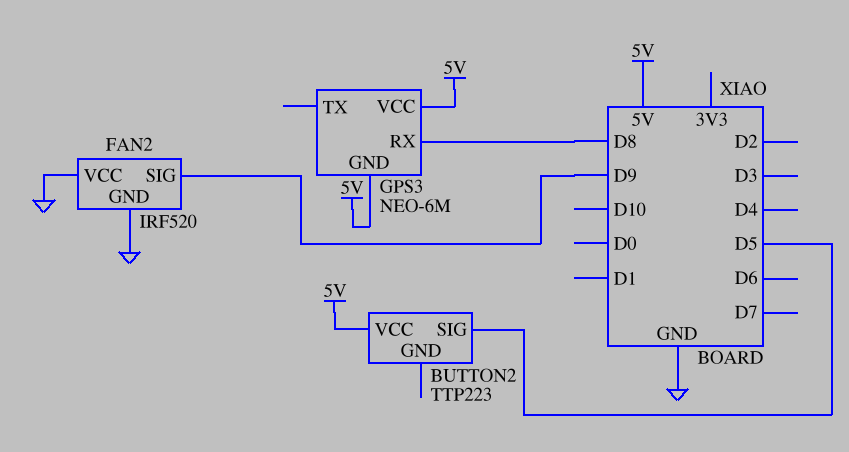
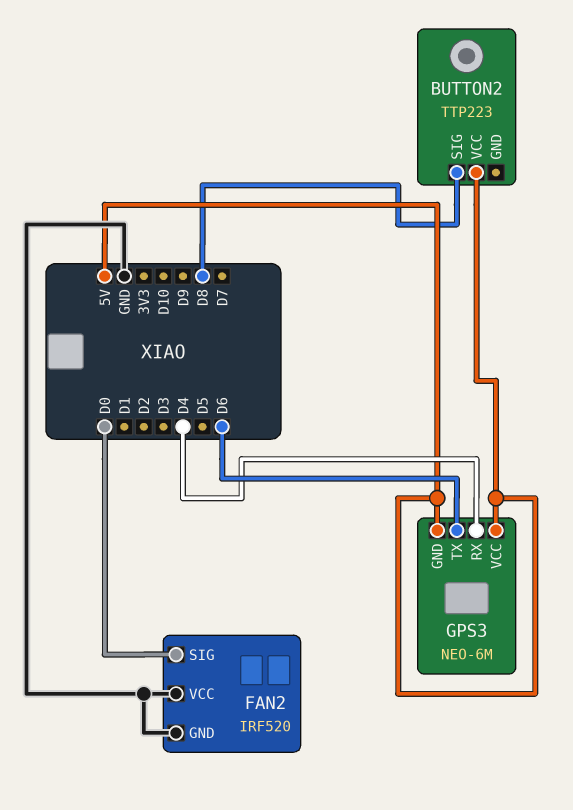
BUTTON2 pin SIG: D5 -> D8
FAN2 pin SIG: D9 -> D0
GPS3 pin RX: D8 -> D4
GPS3 pin TX: none -> D6

